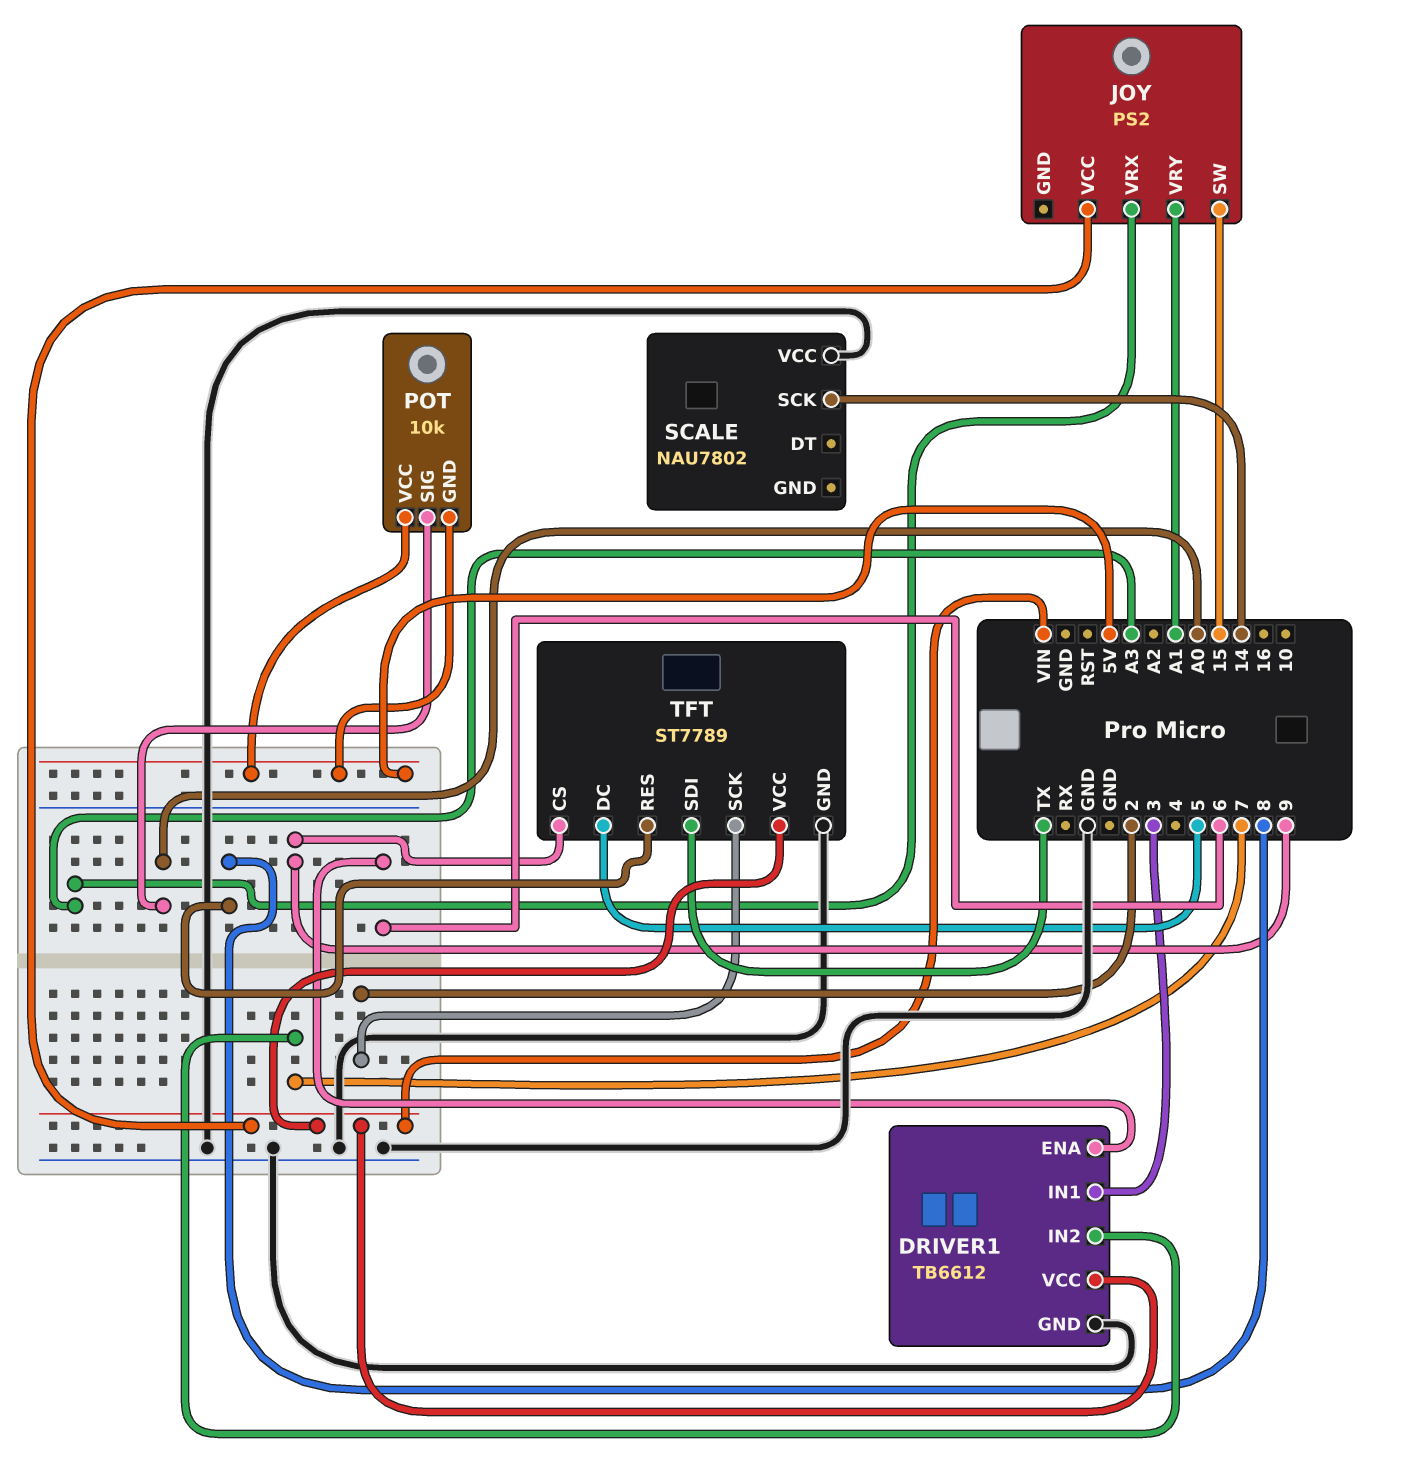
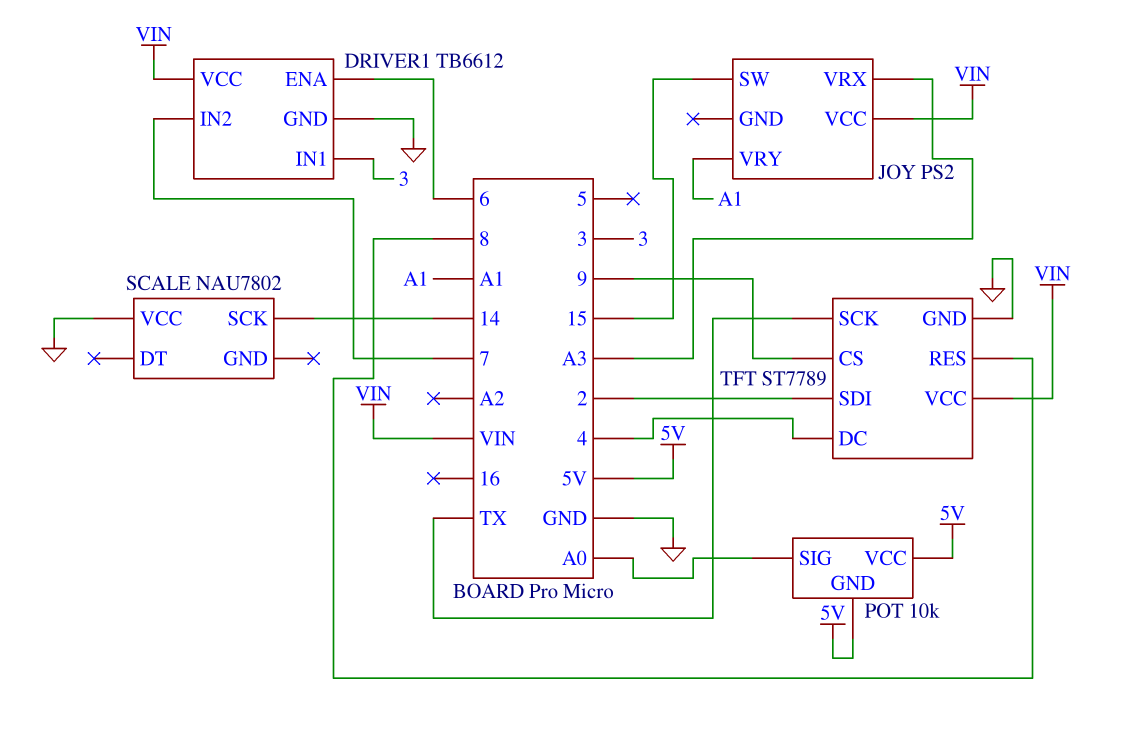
TFT pin DC: 5 -> 4
TFT pin SCK: 2 -> TX
TFT pin SDI: TX -> 2

